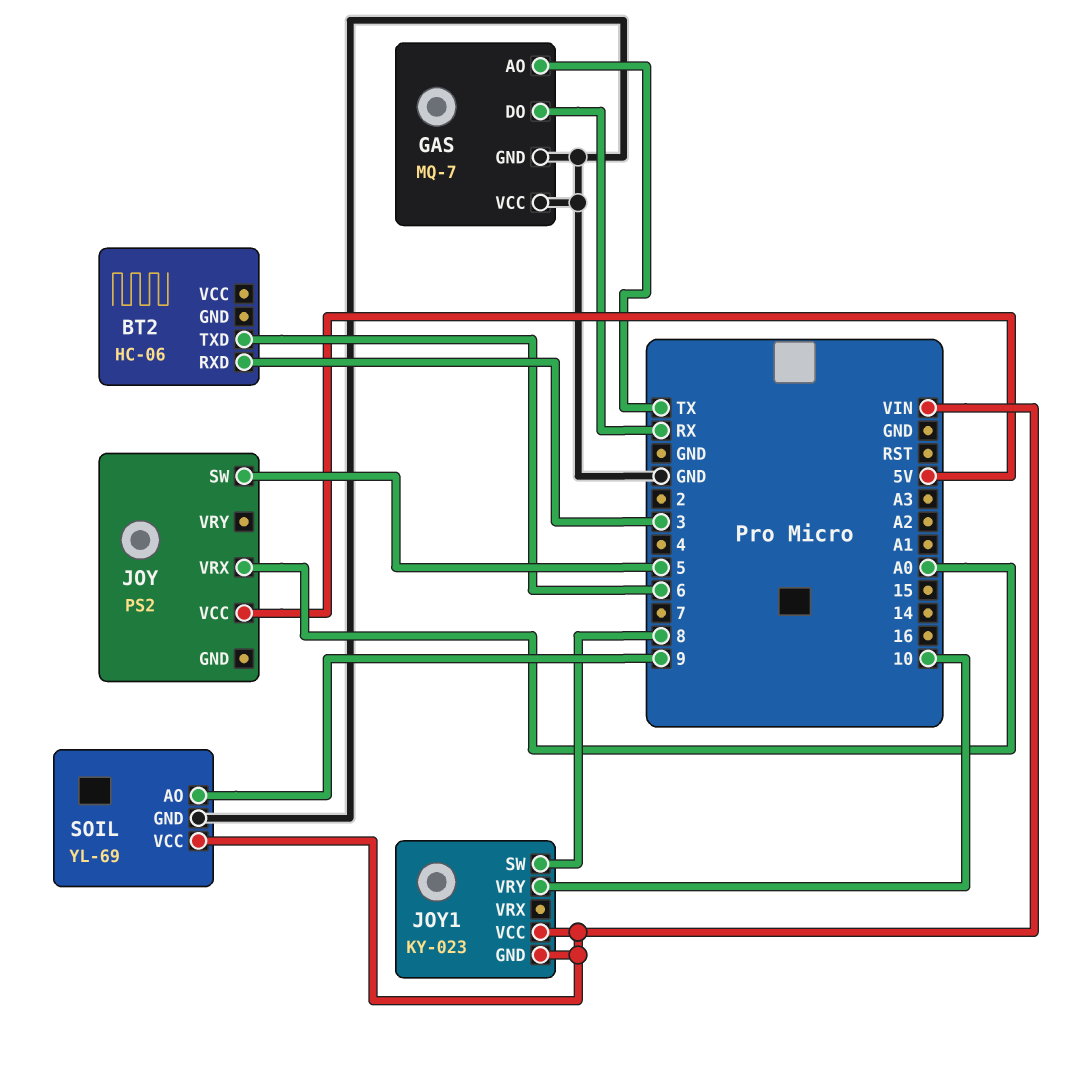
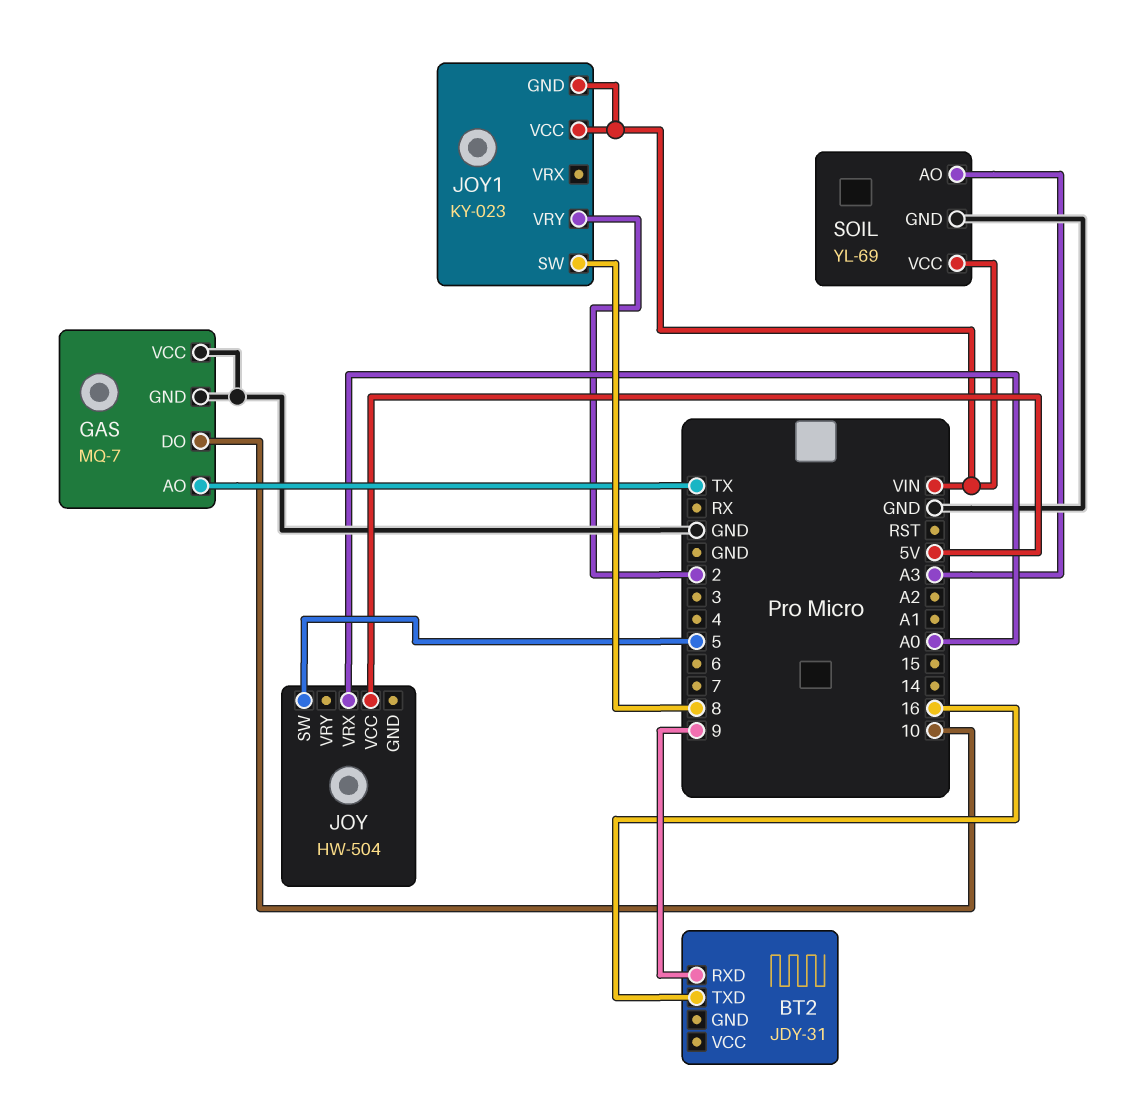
BT2: HC-06 -> JDY-31
BT2 pin RXD: 3 -> 9
BT2 pin TXD: 6 -> 16
GAS pin DO: RX -> 10
JOY: PS2 -> HW-504
JOY1 pin VRY: 10 -> 2
SOIL pin AO: 9 -> A3

